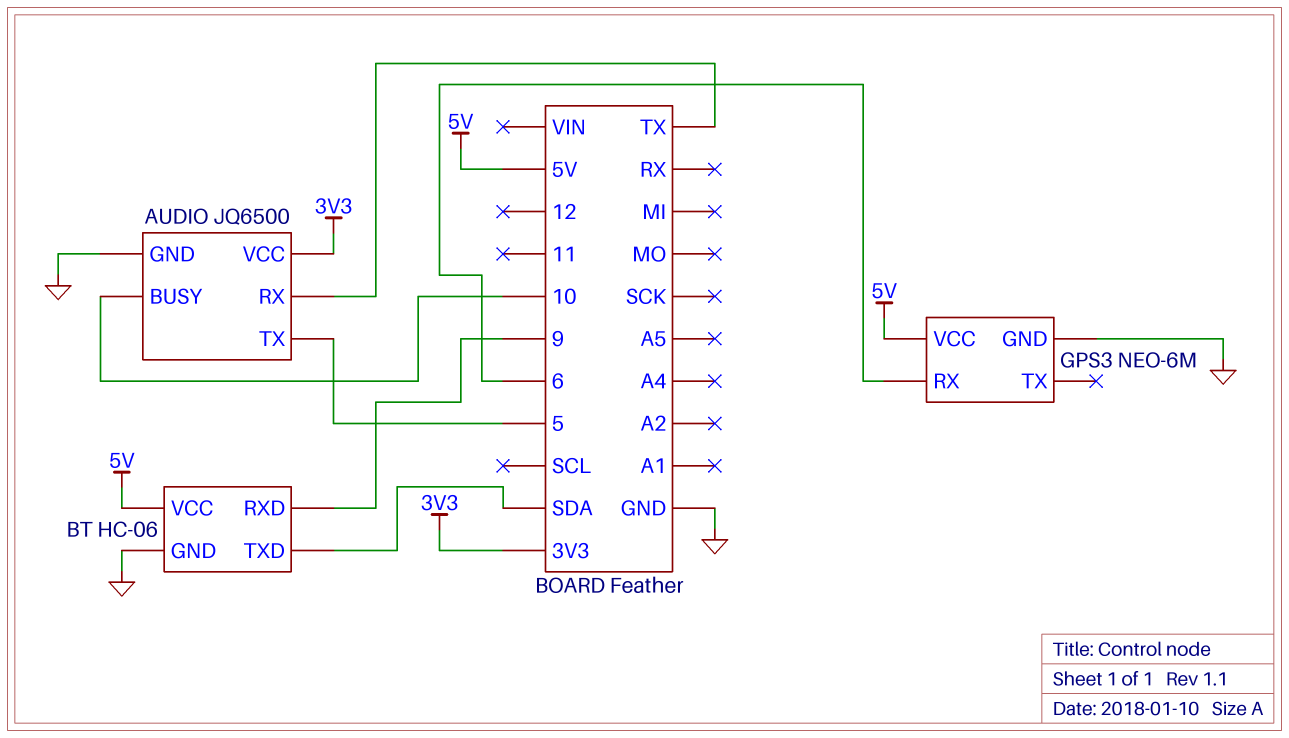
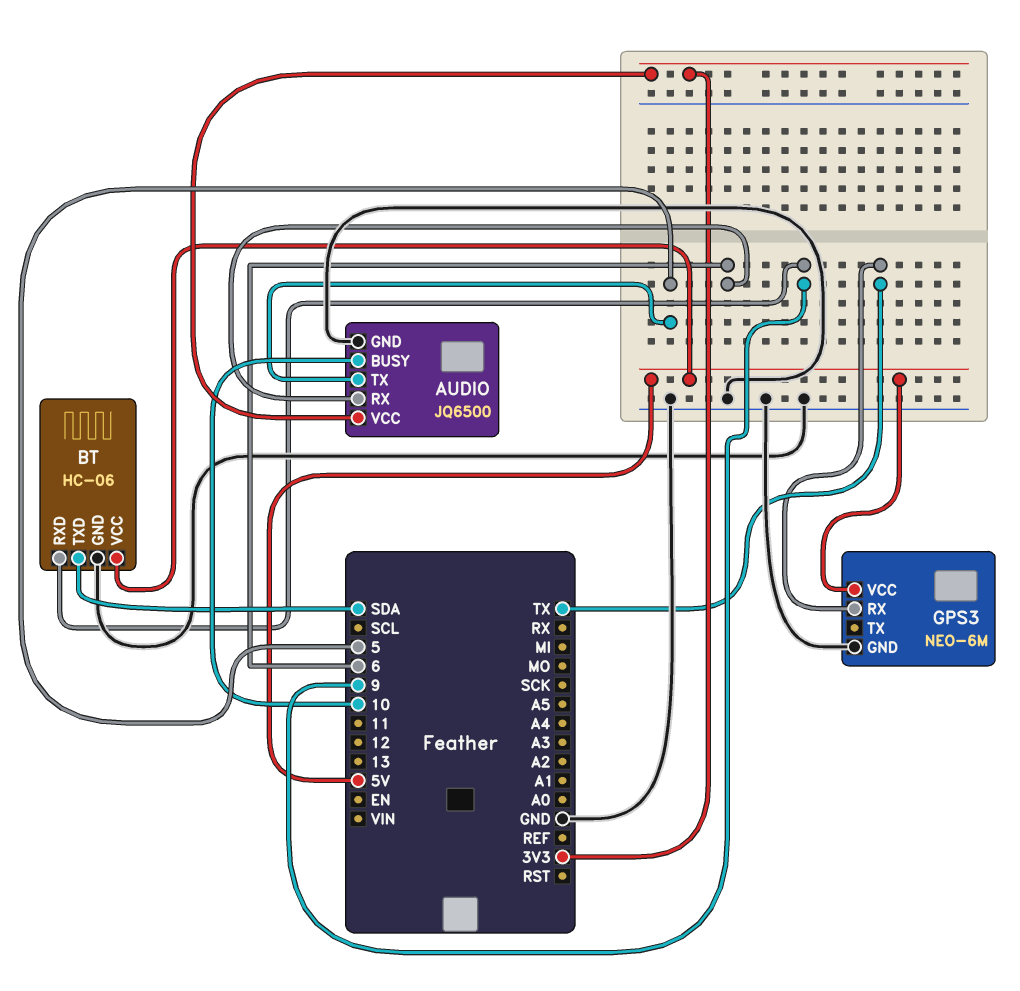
AUDIO pin RX: TX -> 6
GPS3 pin RX: 6 -> TX

